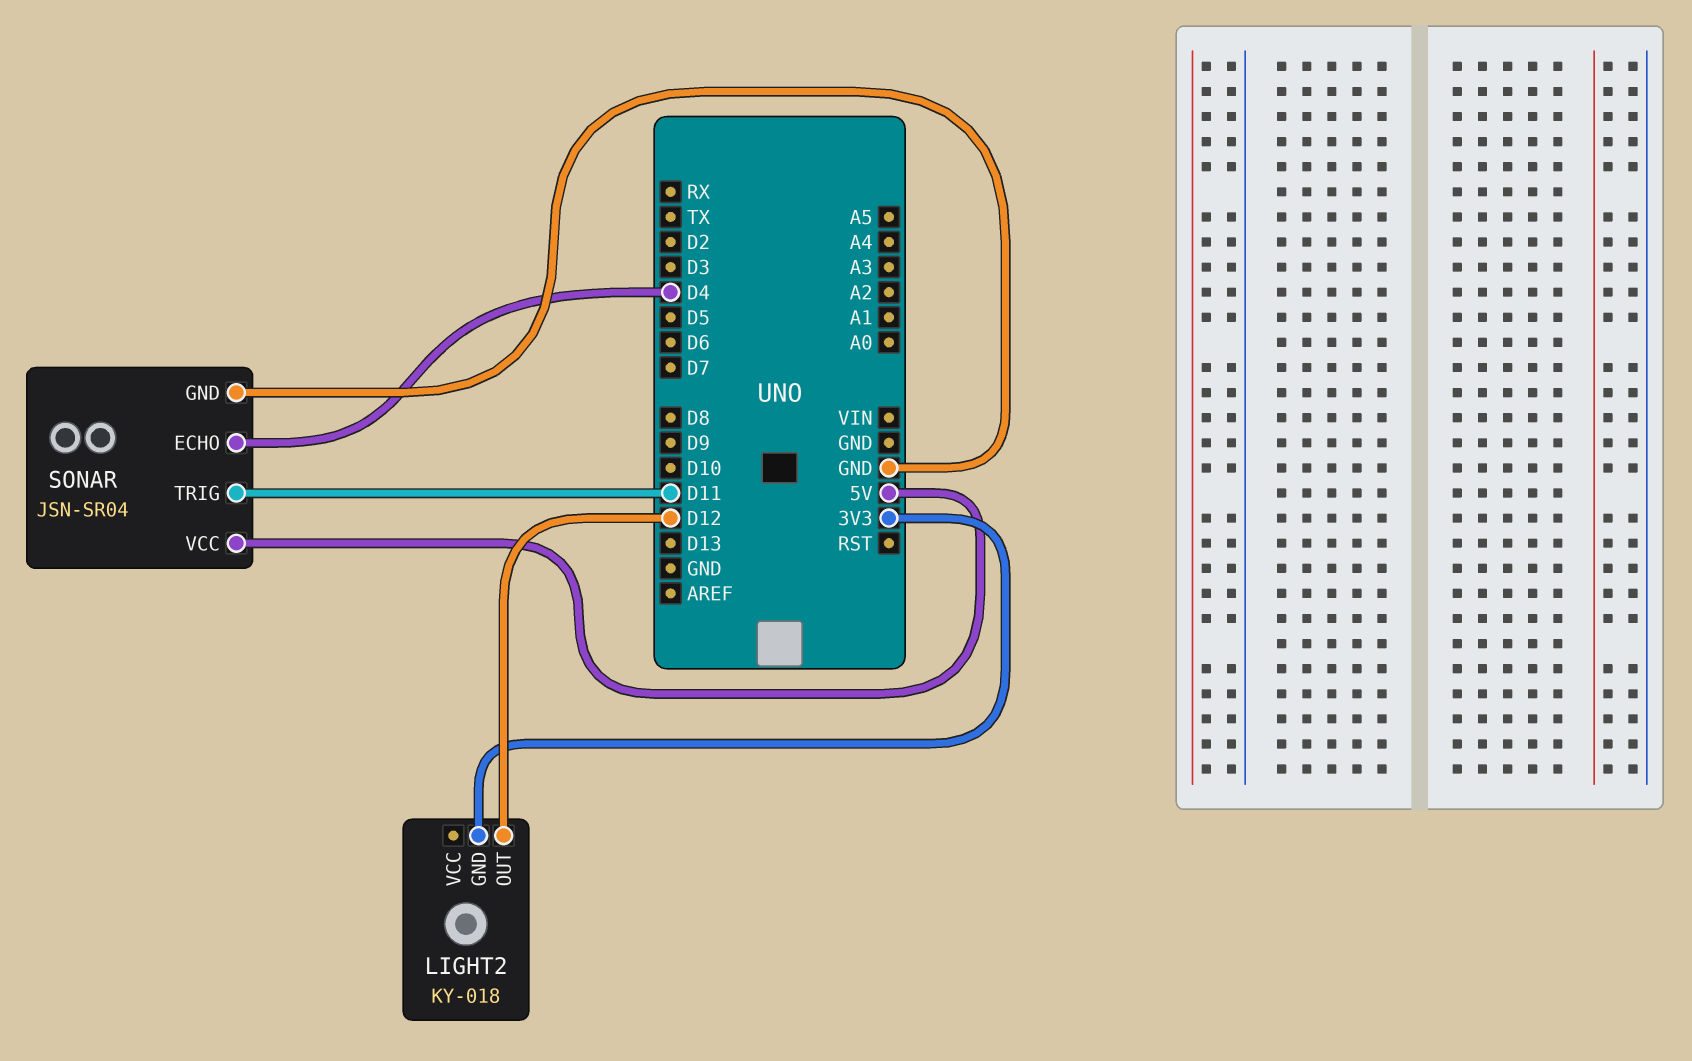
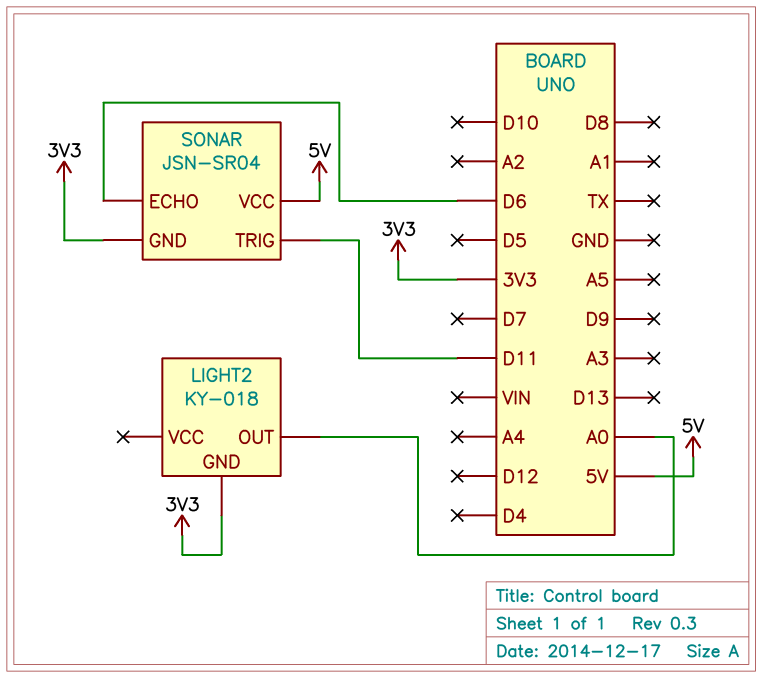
LIGHT2 pin OUT: D12 -> A0
SONAR pin ECHO: D4 -> D6
SONAR pin GND: GND -> 3V3

